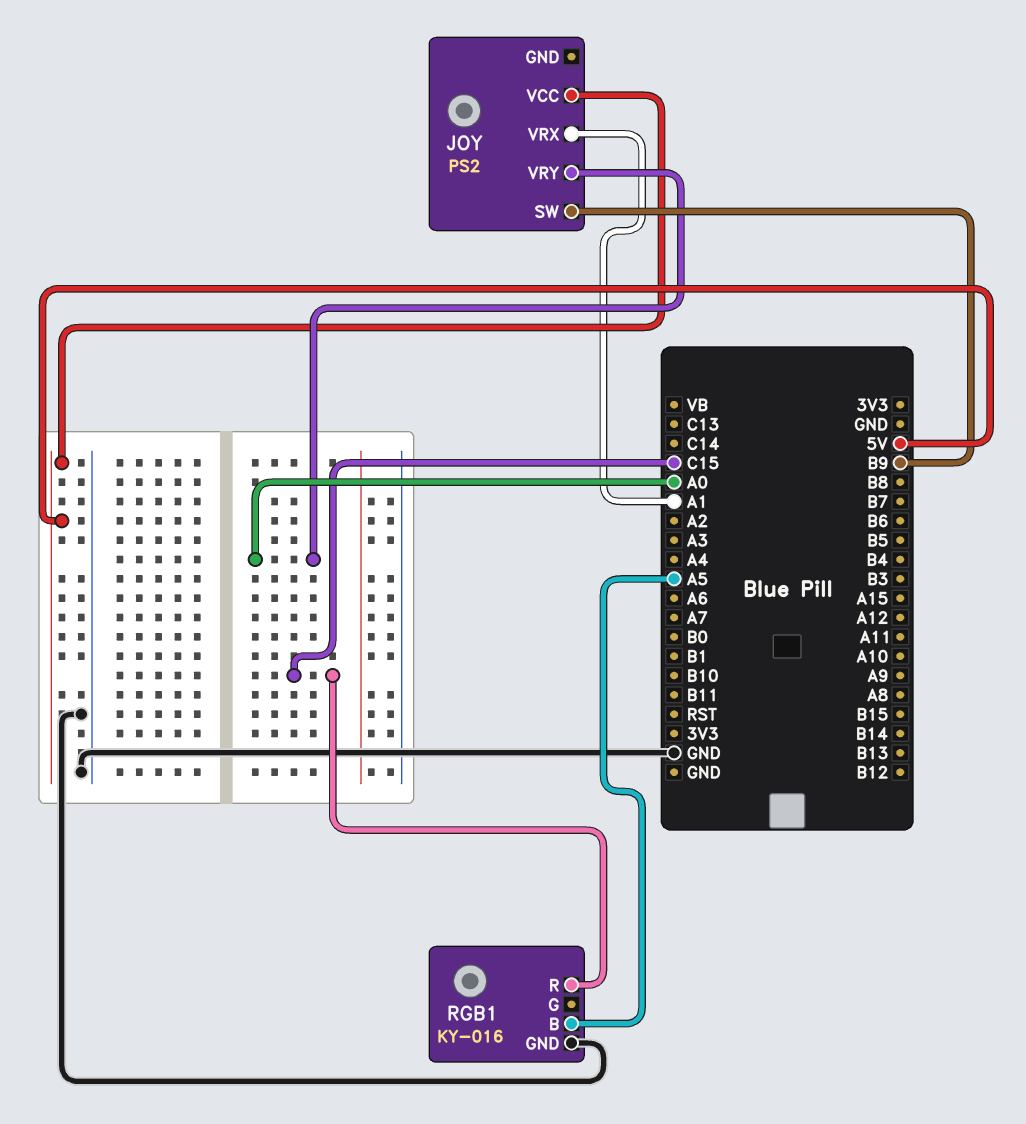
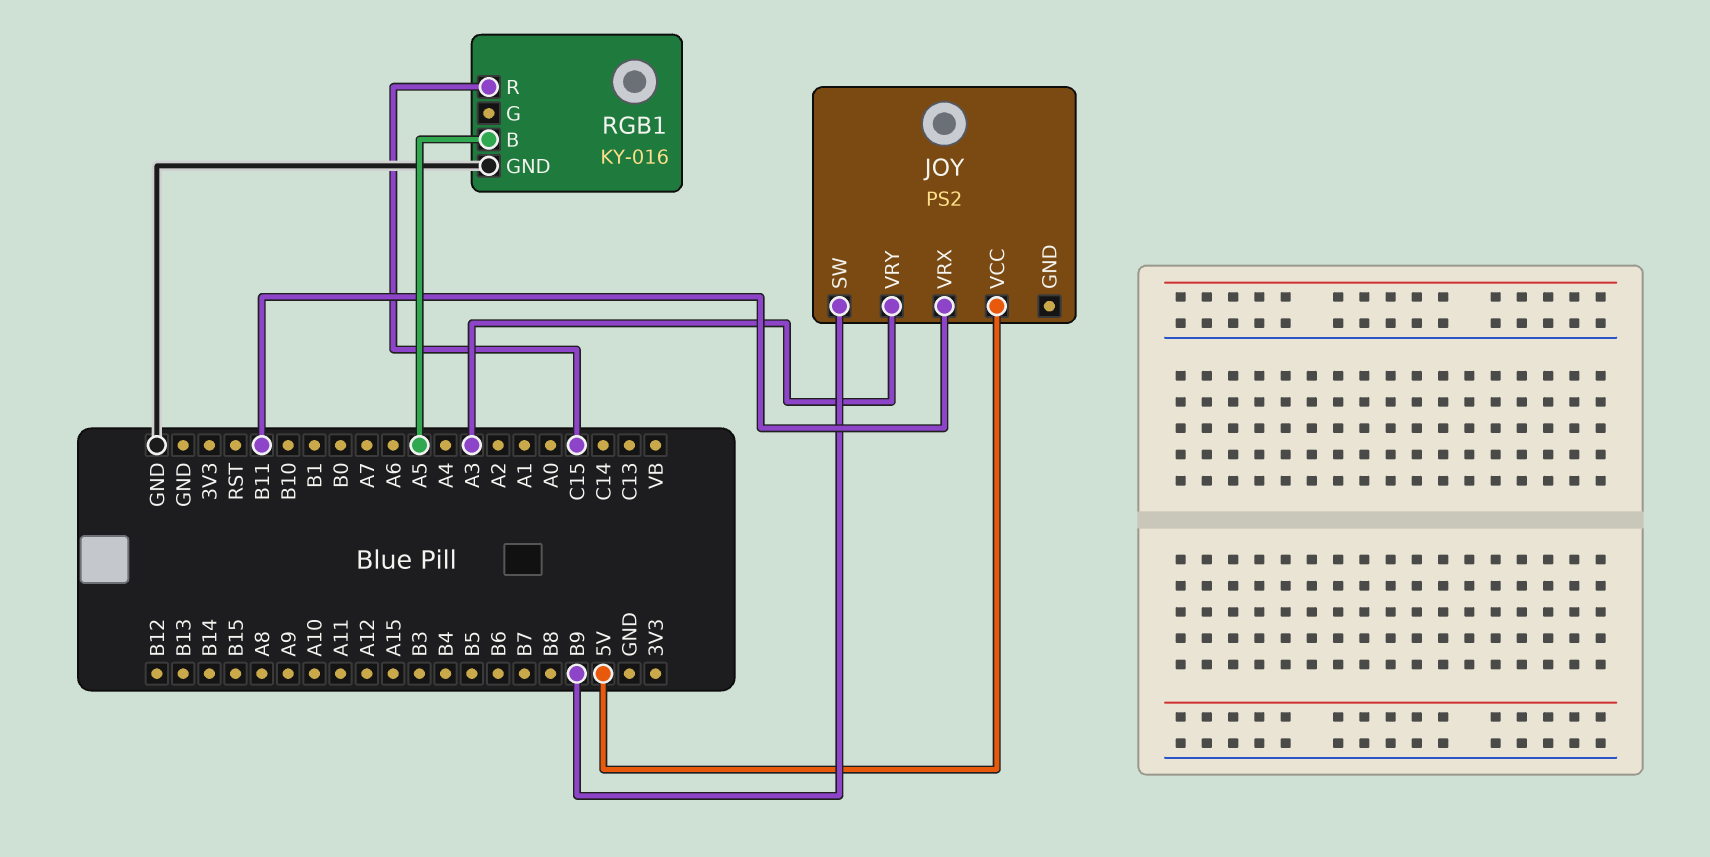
JOY pin VRX: A1 -> B11
JOY pin VRY: A0 -> A3

